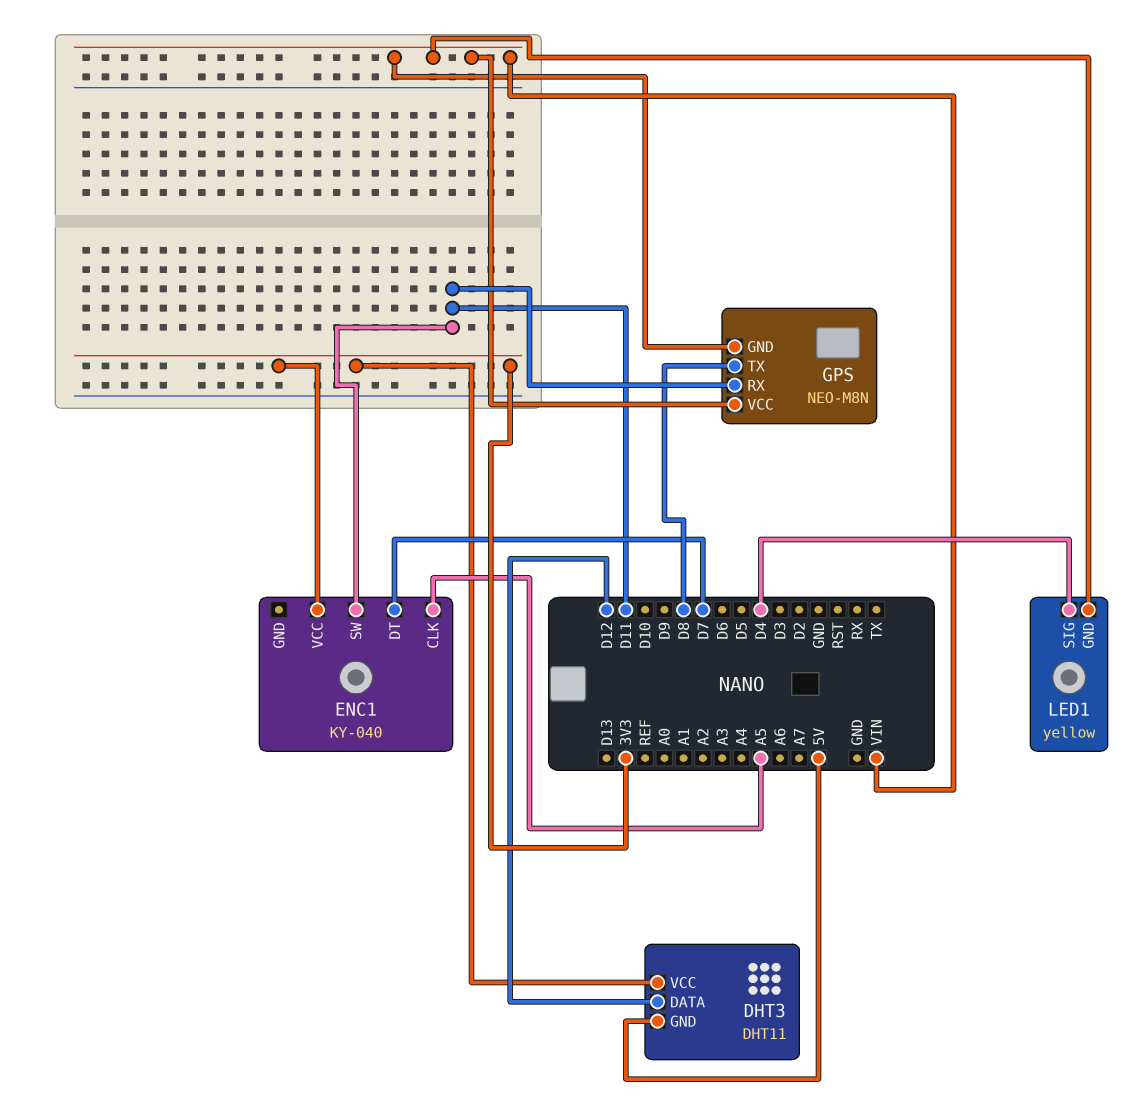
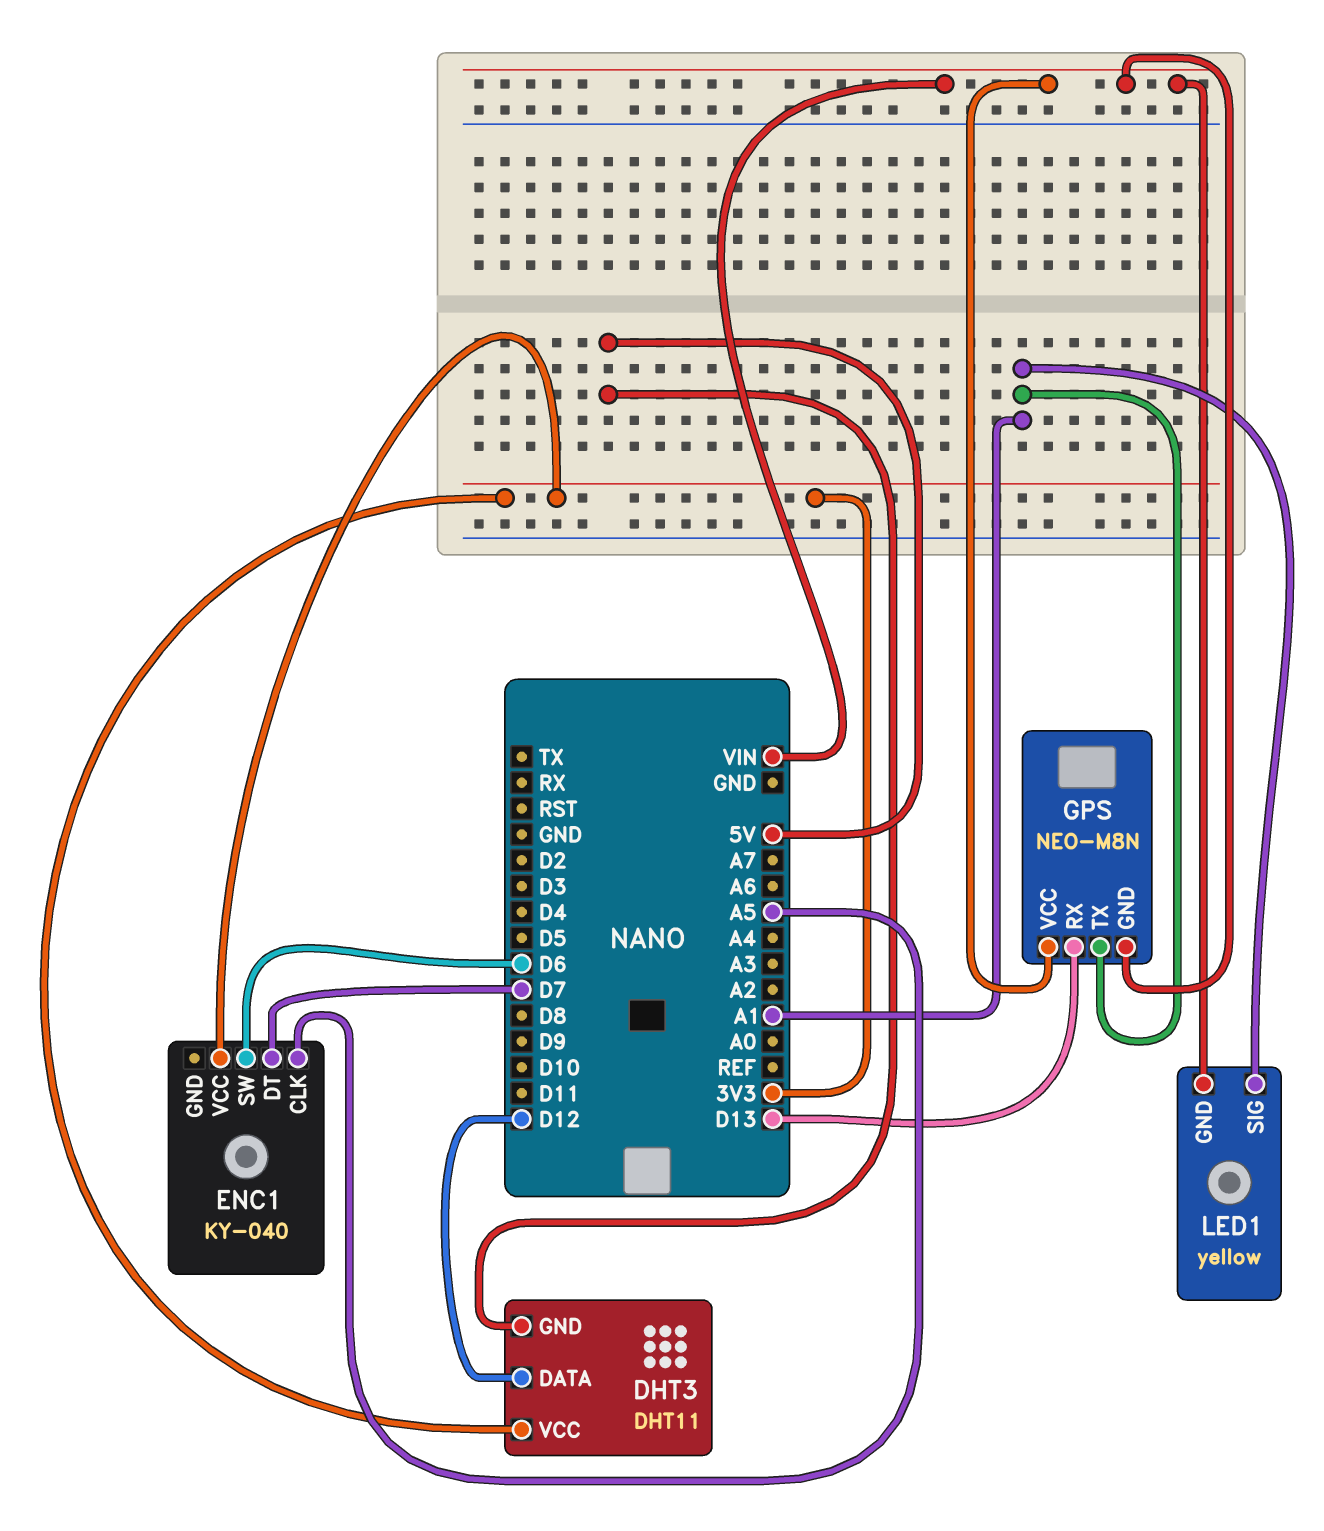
ENC1 pin SW: D11 -> D6
GPS pin RX: D11 -> D13
GPS pin TX: D8 -> A1
LED1 pin SIG: D4 -> A1

